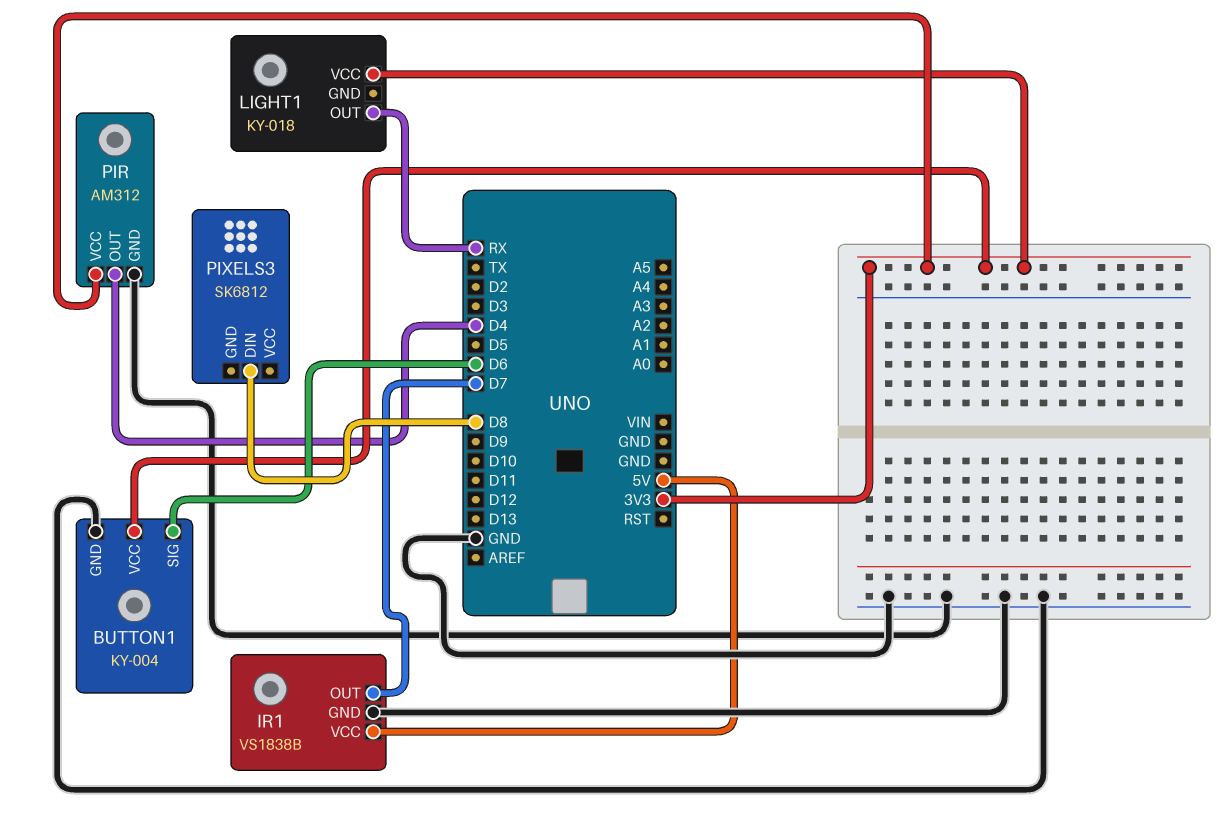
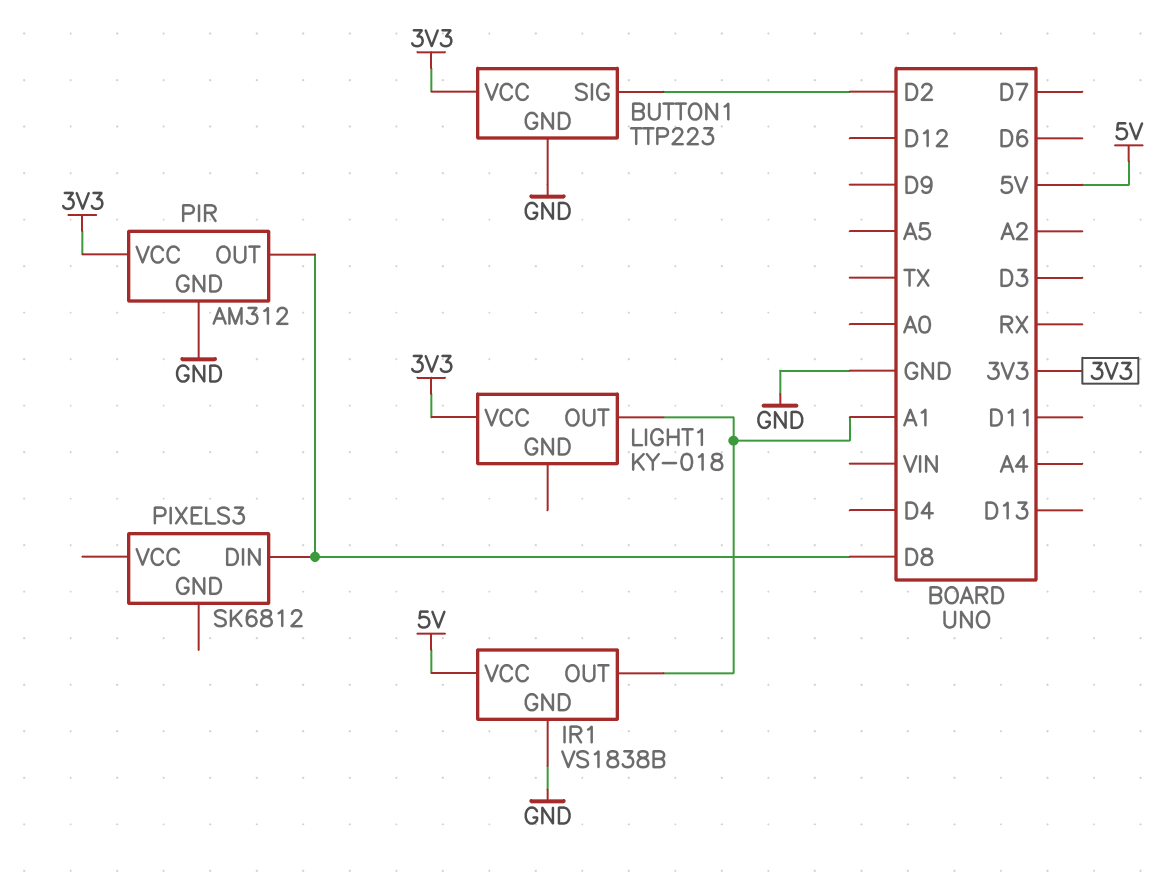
BUTTON1: KY-004 -> TTP223
BUTTON1 pin SIG: D6 -> D2
IR1 pin OUT: D7 -> A1
LIGHT1 pin OUT: RX -> A1
PIR pin OUT: D4 -> D8

